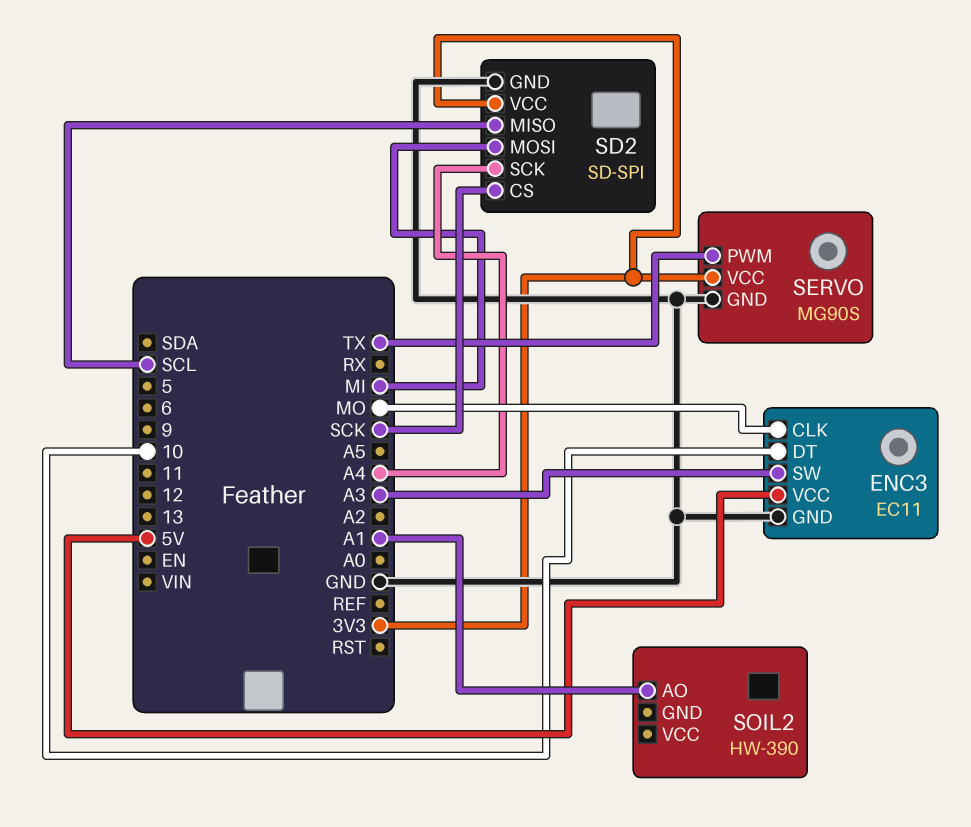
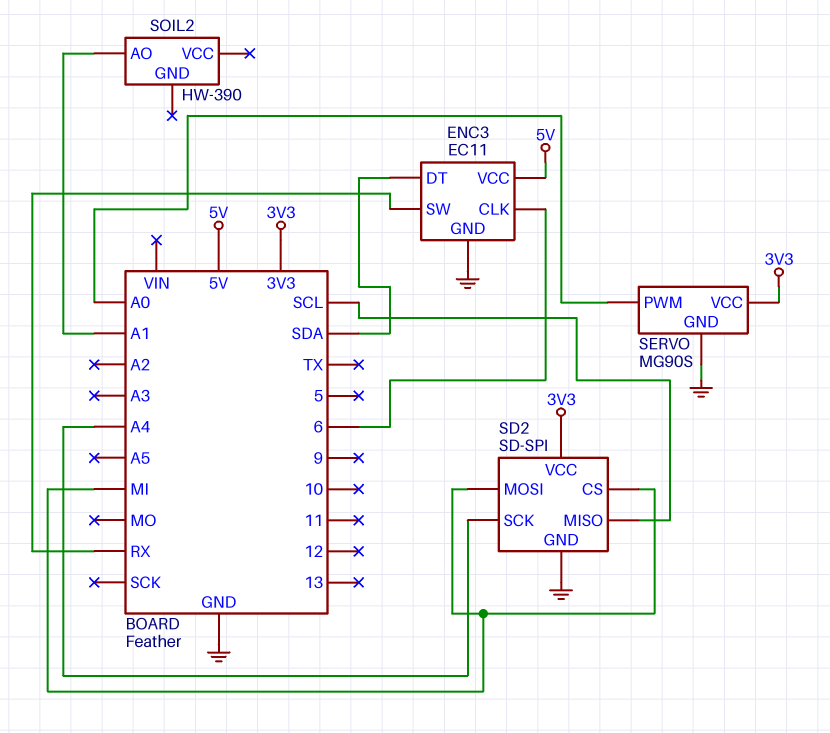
ENC3 pin CLK: MO -> 6
ENC3 pin DT: 10 -> SDA
ENC3 pin SW: A3 -> RX
SD2 pin CS: SCK -> MI
SERVO pin PWM: TX -> A0

